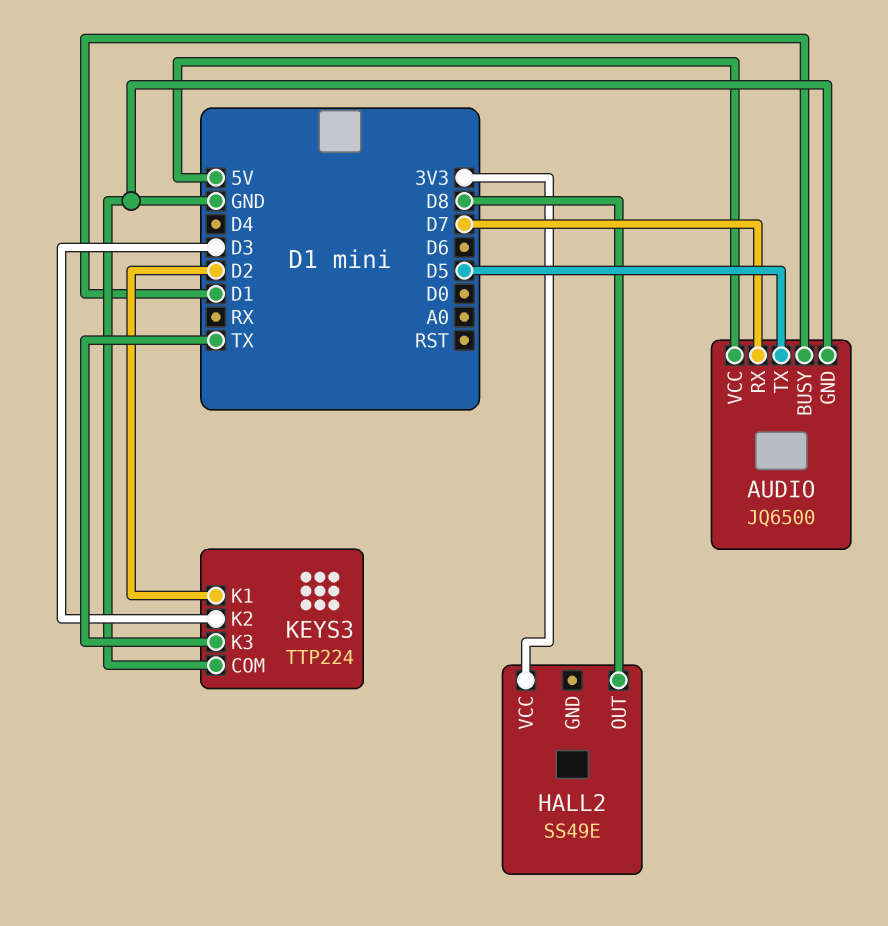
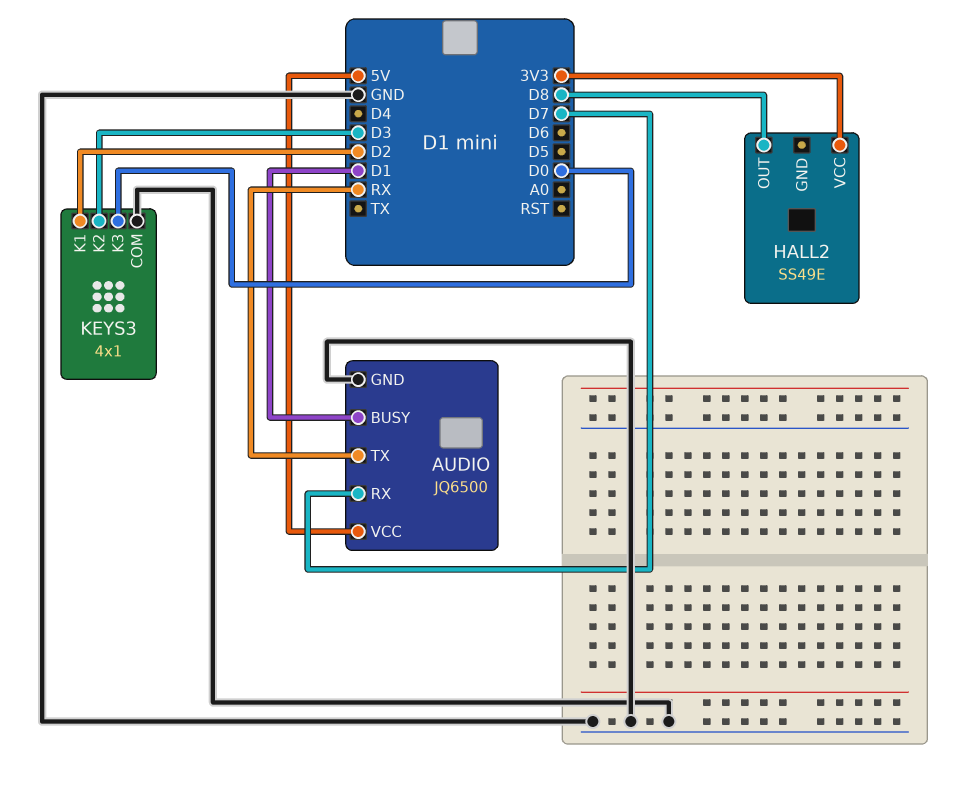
AUDIO pin TX: D5 -> RX
KEYS3: TTP224 -> 4x1
KEYS3 pin K3: TX -> D0

